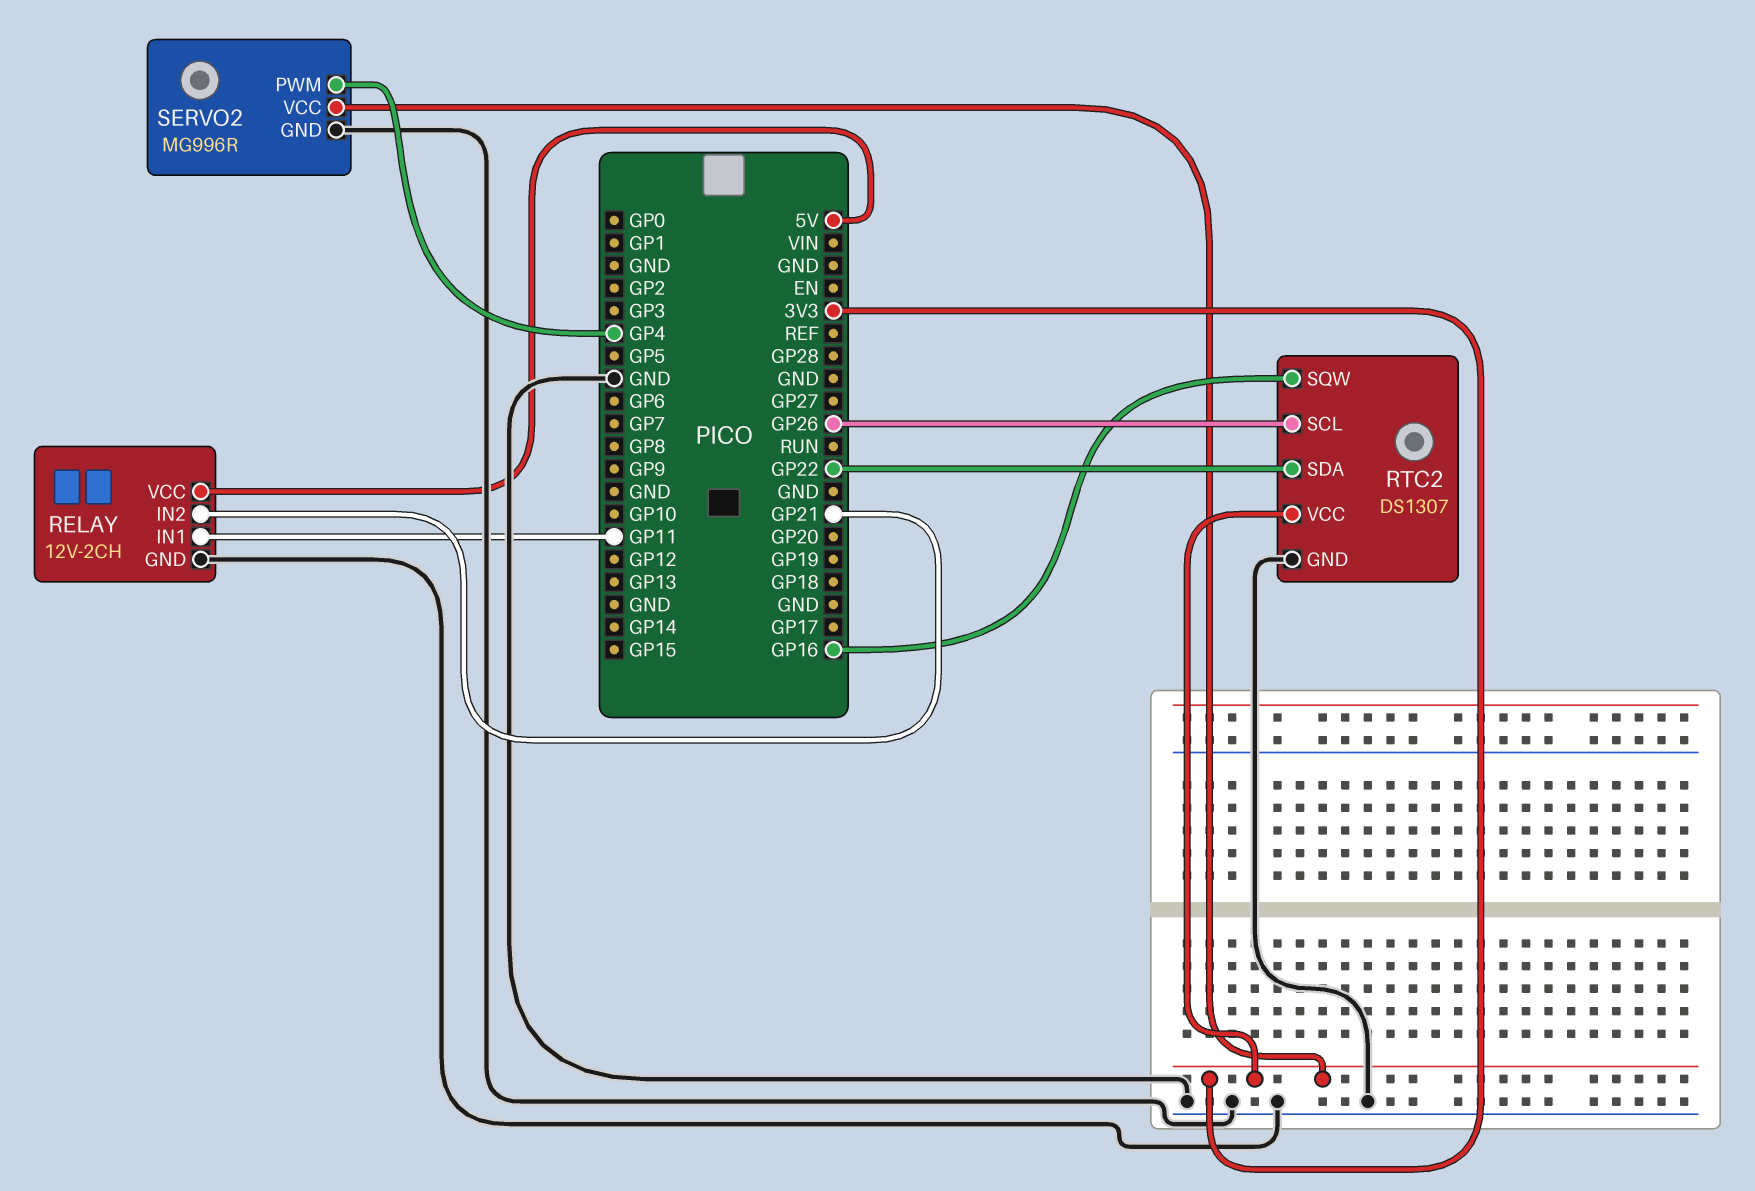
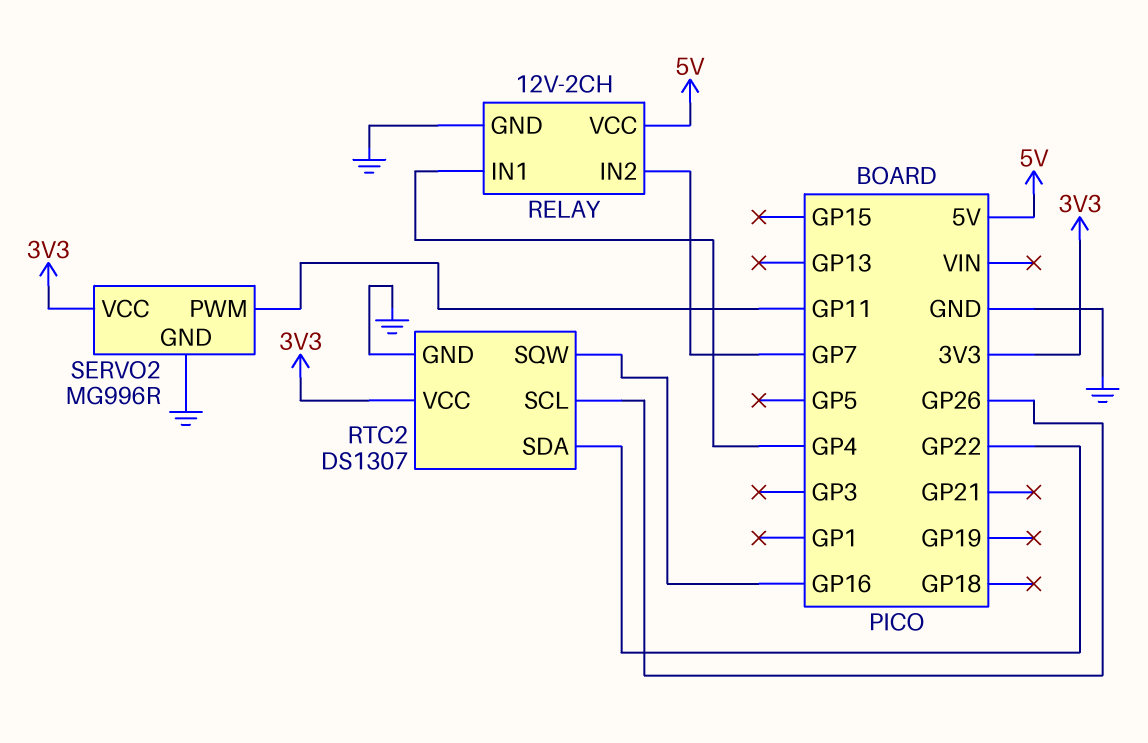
RELAY pin IN1: GP11 -> GP4
RELAY pin IN2: GP21 -> GP7
SERVO2 pin PWM: GP4 -> GP11

